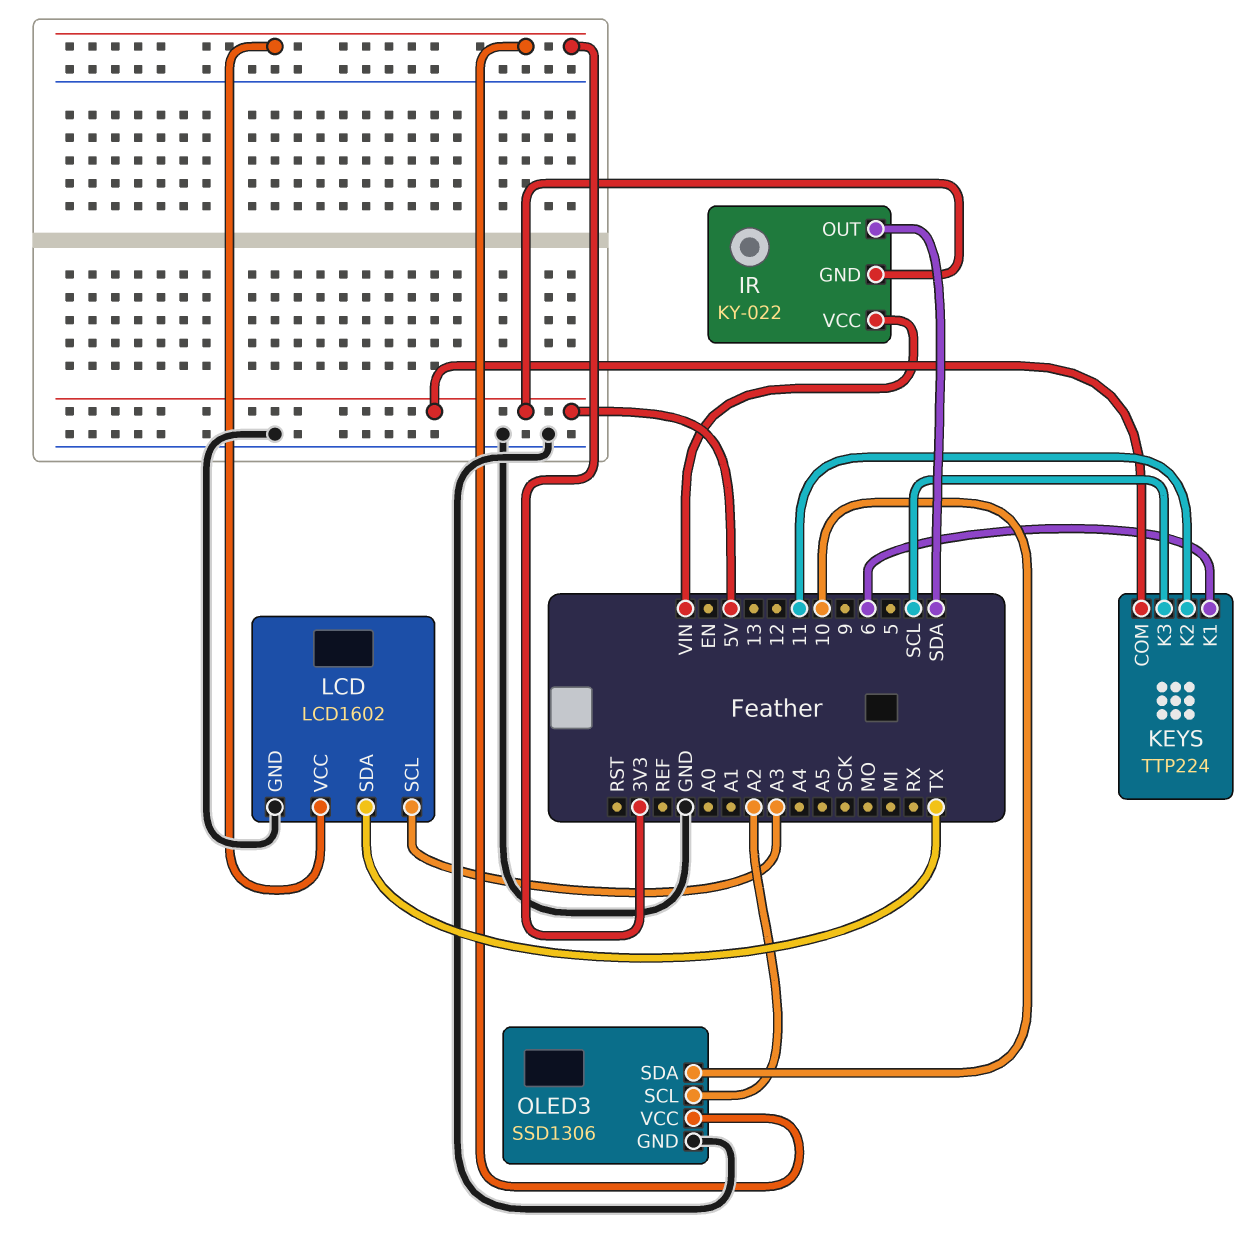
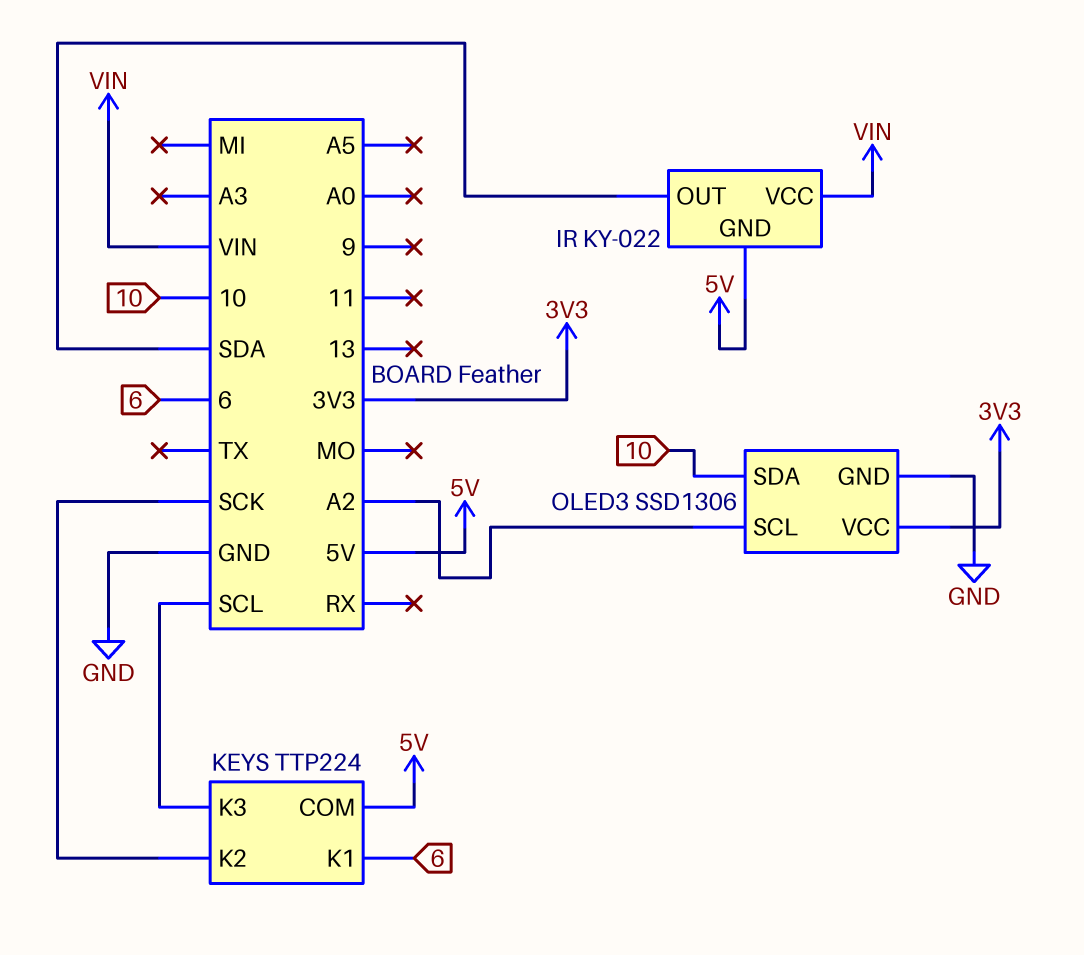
KEYS pin K2: 11 -> SCK
LCD: LCD1602 -> none
LCD pin GND: GND -> none
LCD pin SCL: A3 -> none
LCD pin SDA: TX -> none
LCD pin VCC: 3V3 -> none

